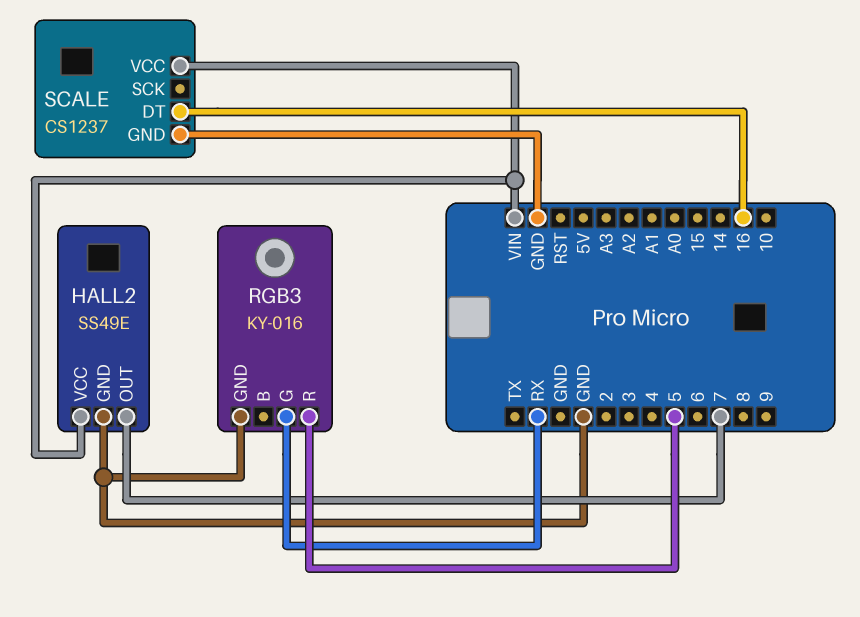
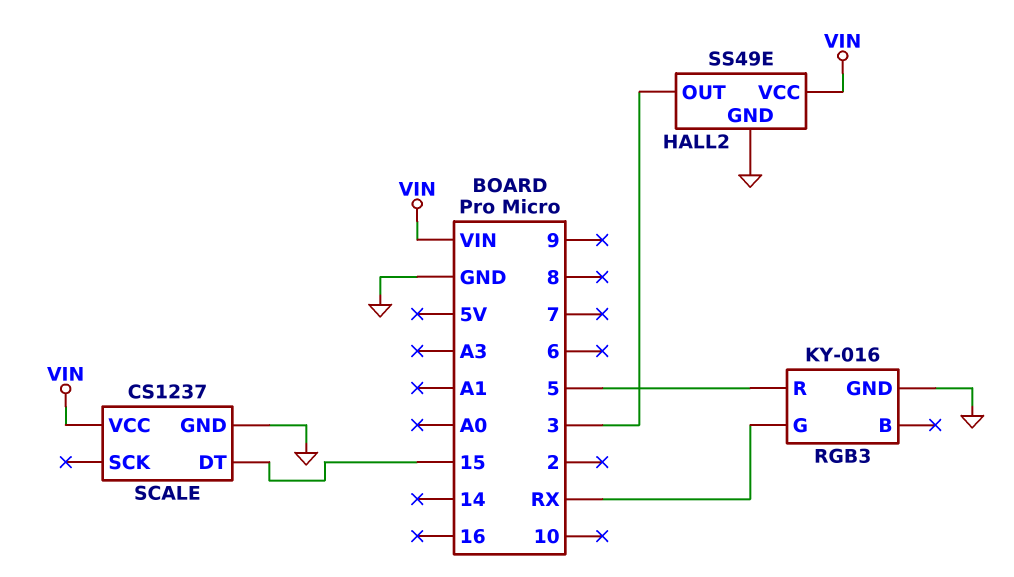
HALL2 pin OUT: 7 -> 3
SCALE pin DT: 16 -> 15

